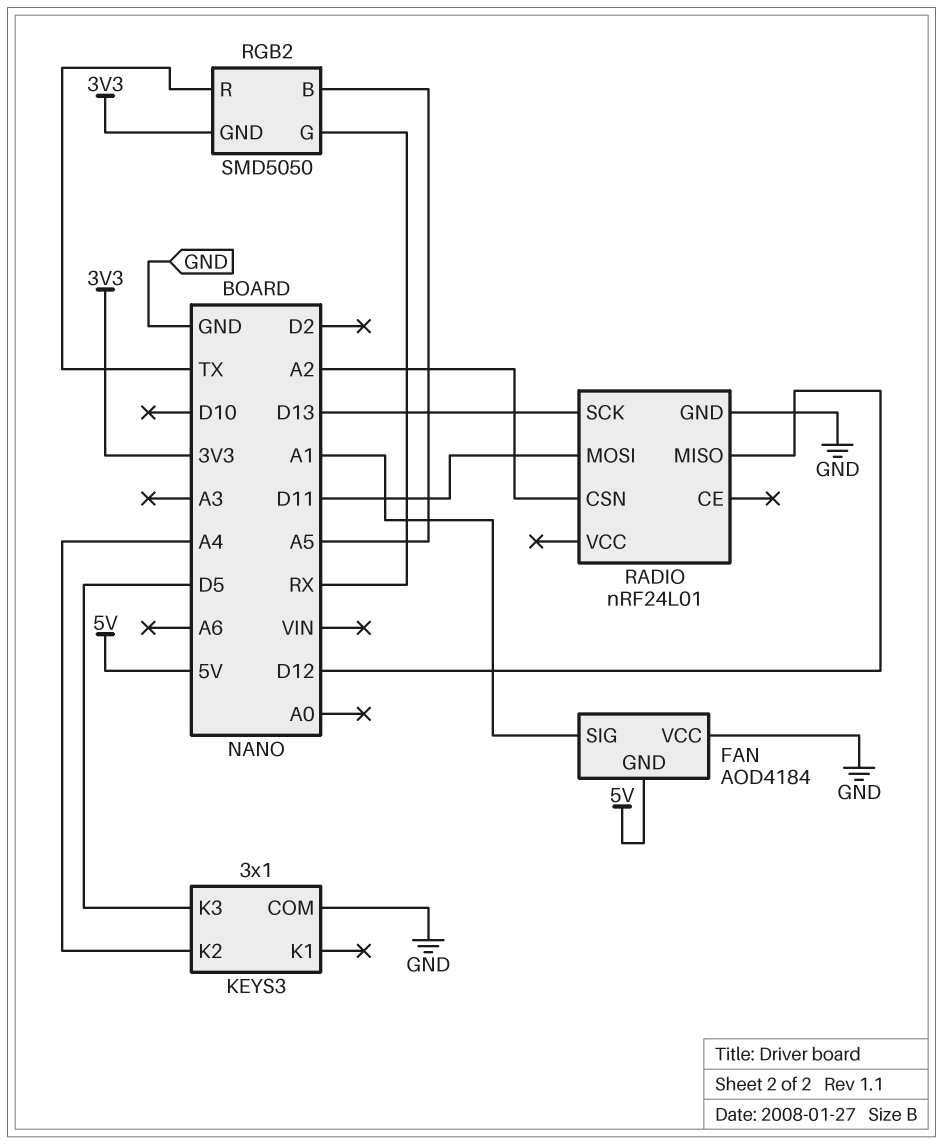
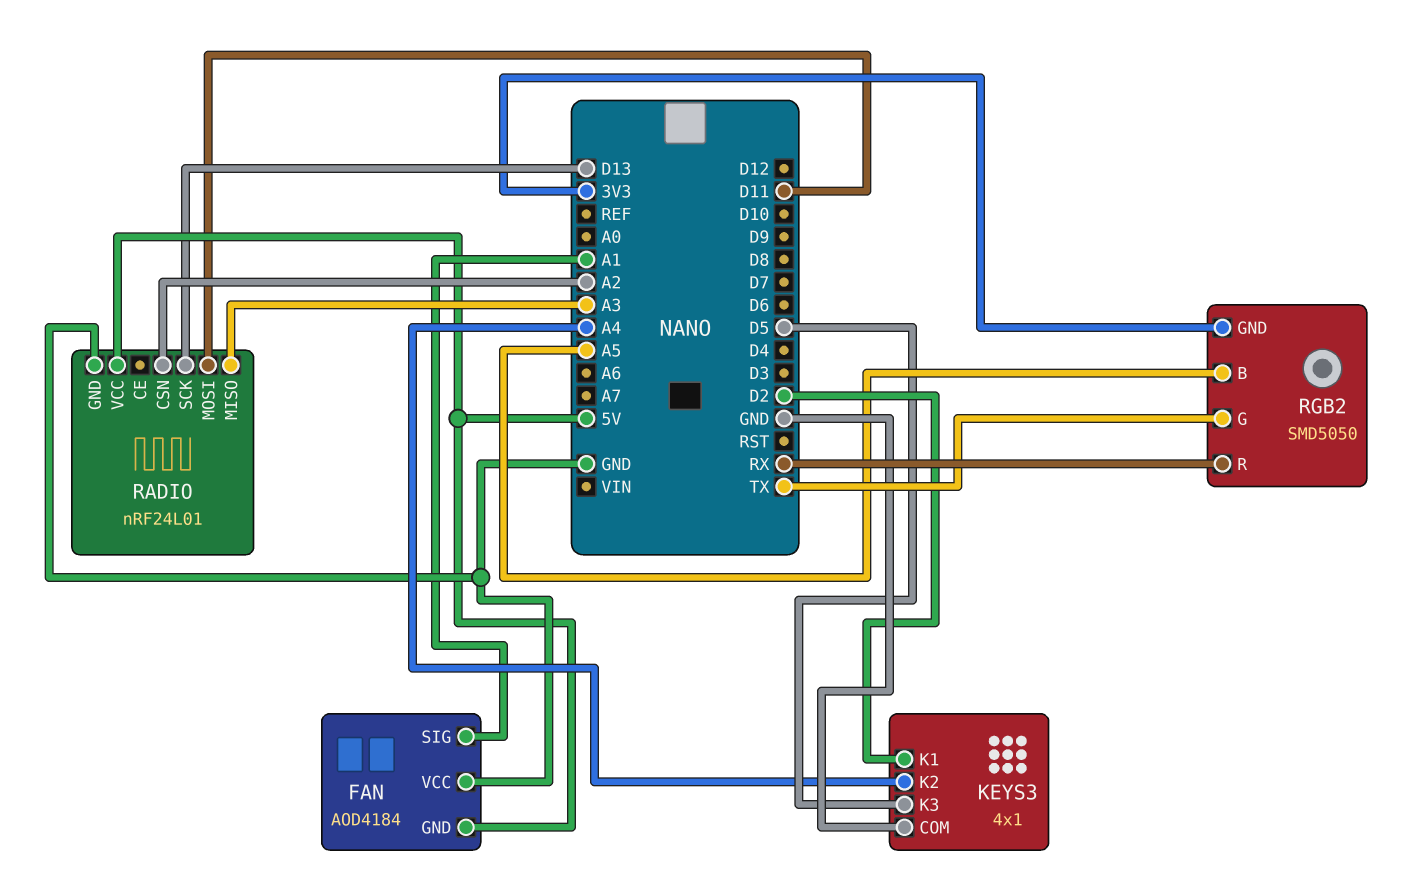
KEYS3: 3x1 -> 4x1
KEYS3 pin K1: none -> D2
RADIO pin MISO: D12 -> A3
RADIO pin VCC: none -> 5V
RGB2 pin G: RX -> TX
RGB2 pin R: TX -> RX

